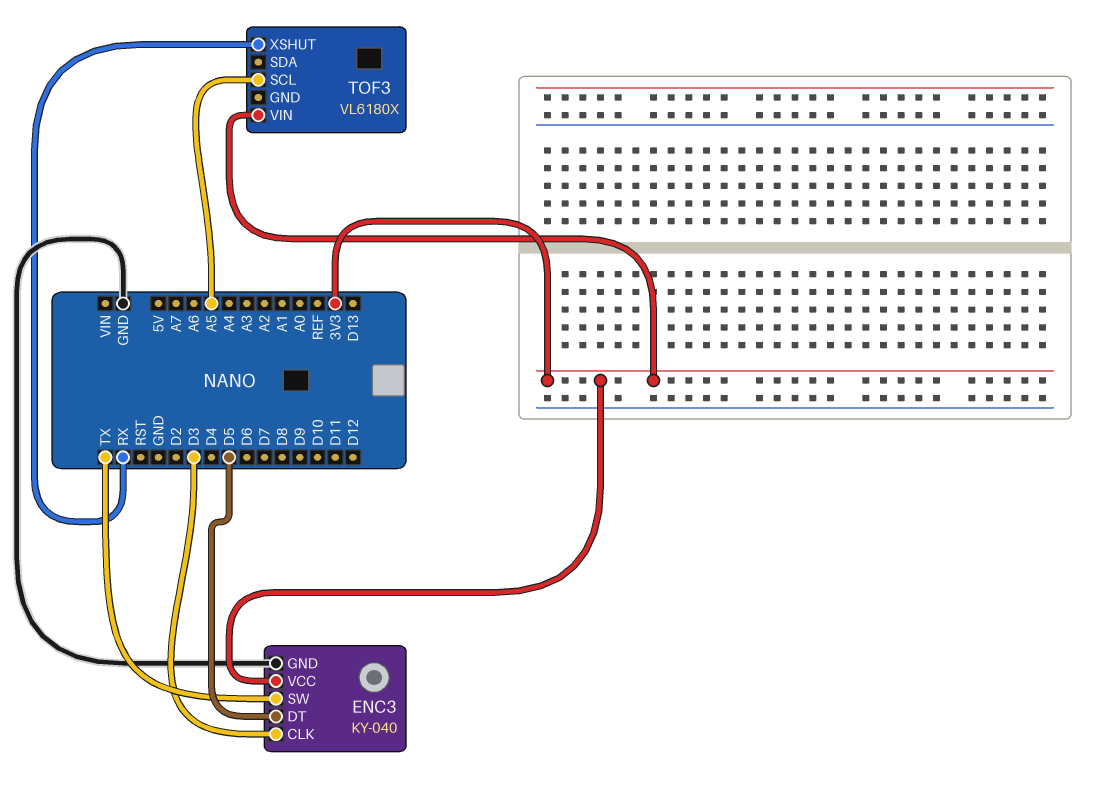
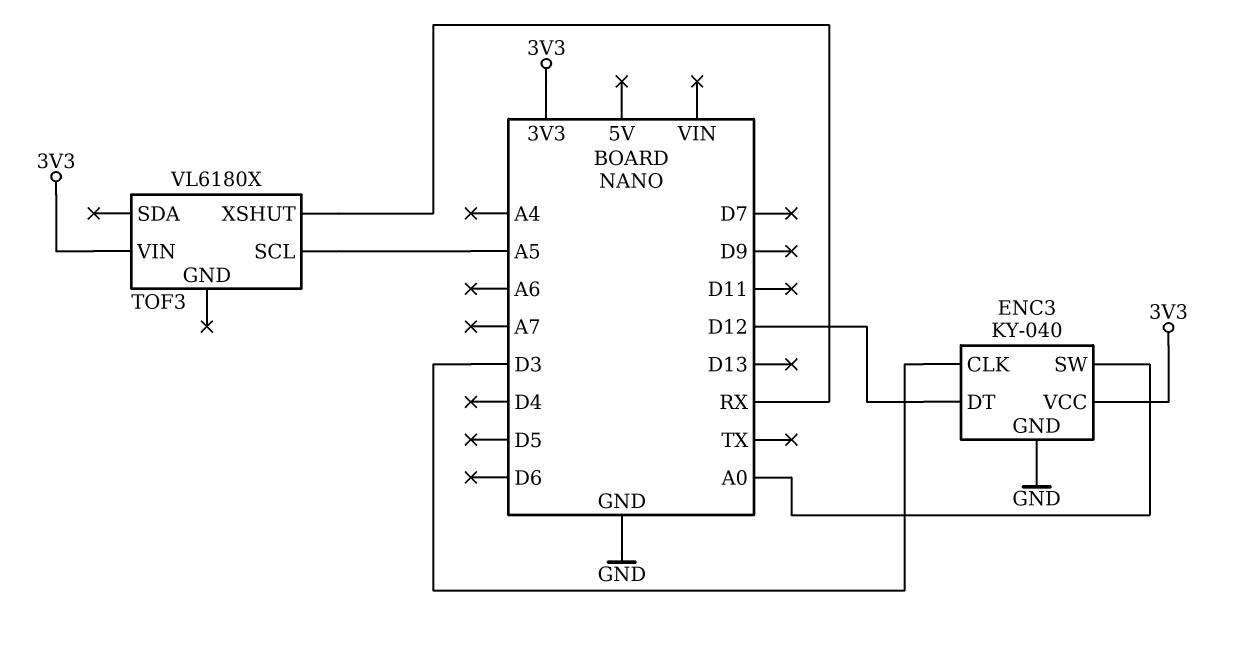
ENC3 pin DT: D5 -> D12
ENC3 pin SW: TX -> A0

